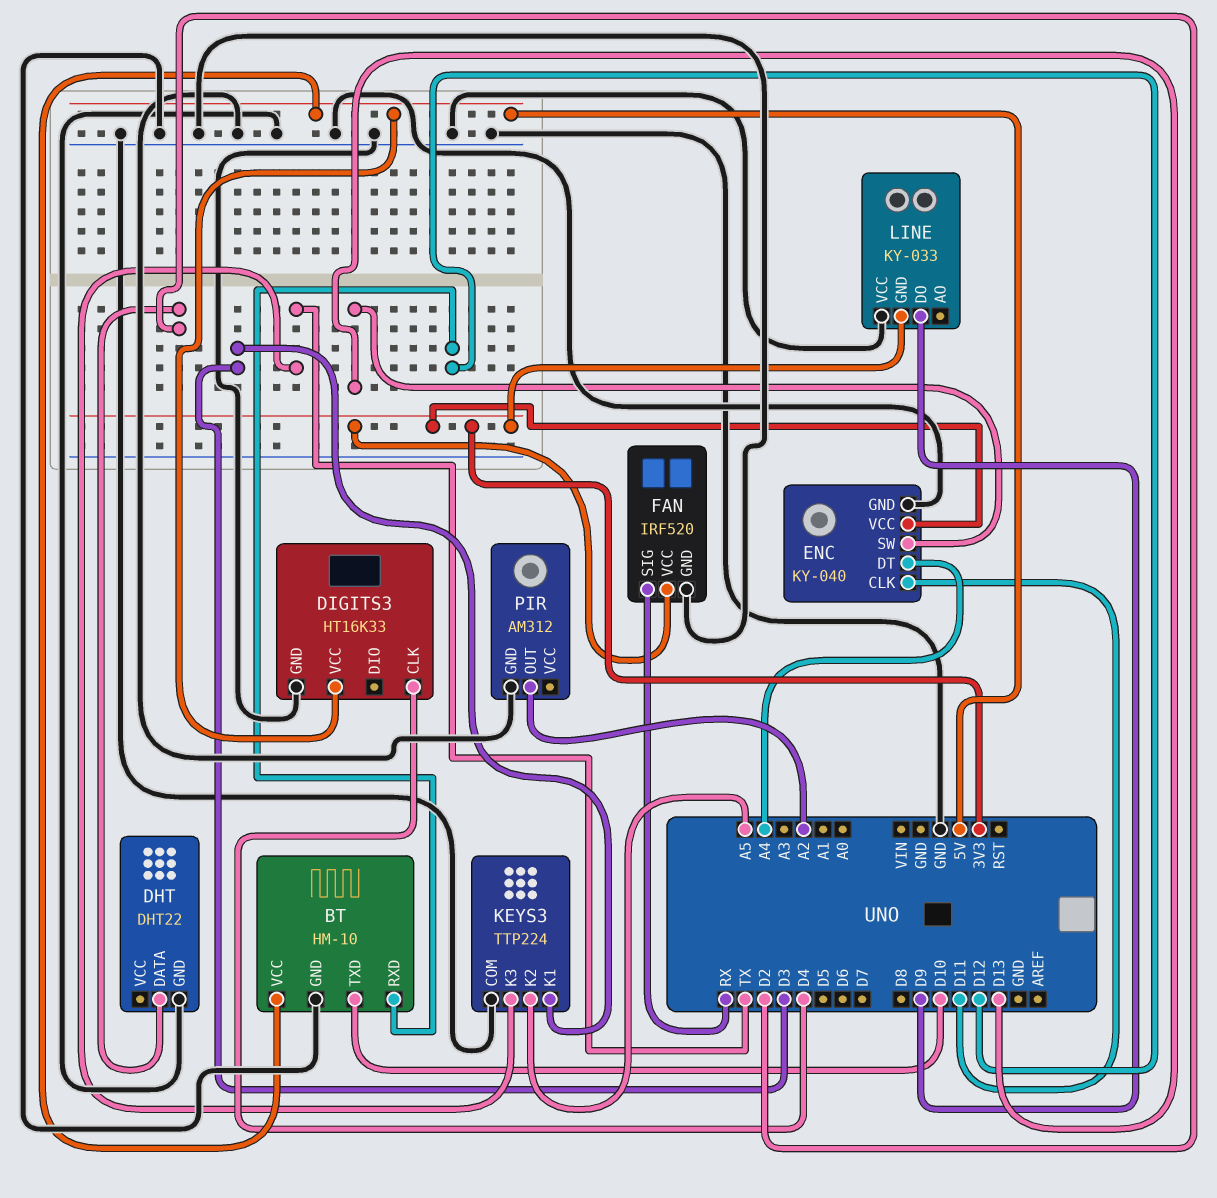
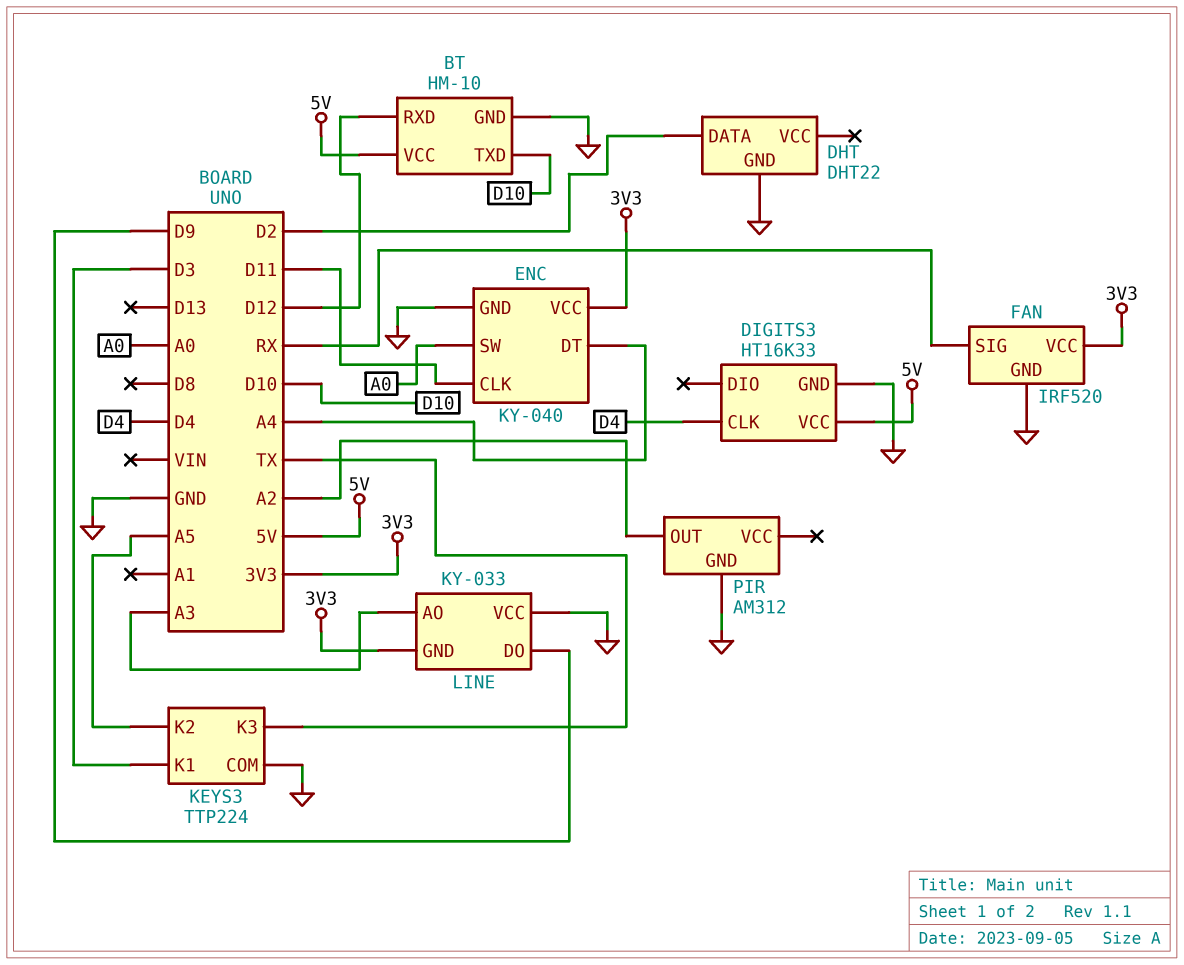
ENC pin SW: D13 -> A0
LINE pin AO: none -> A3

